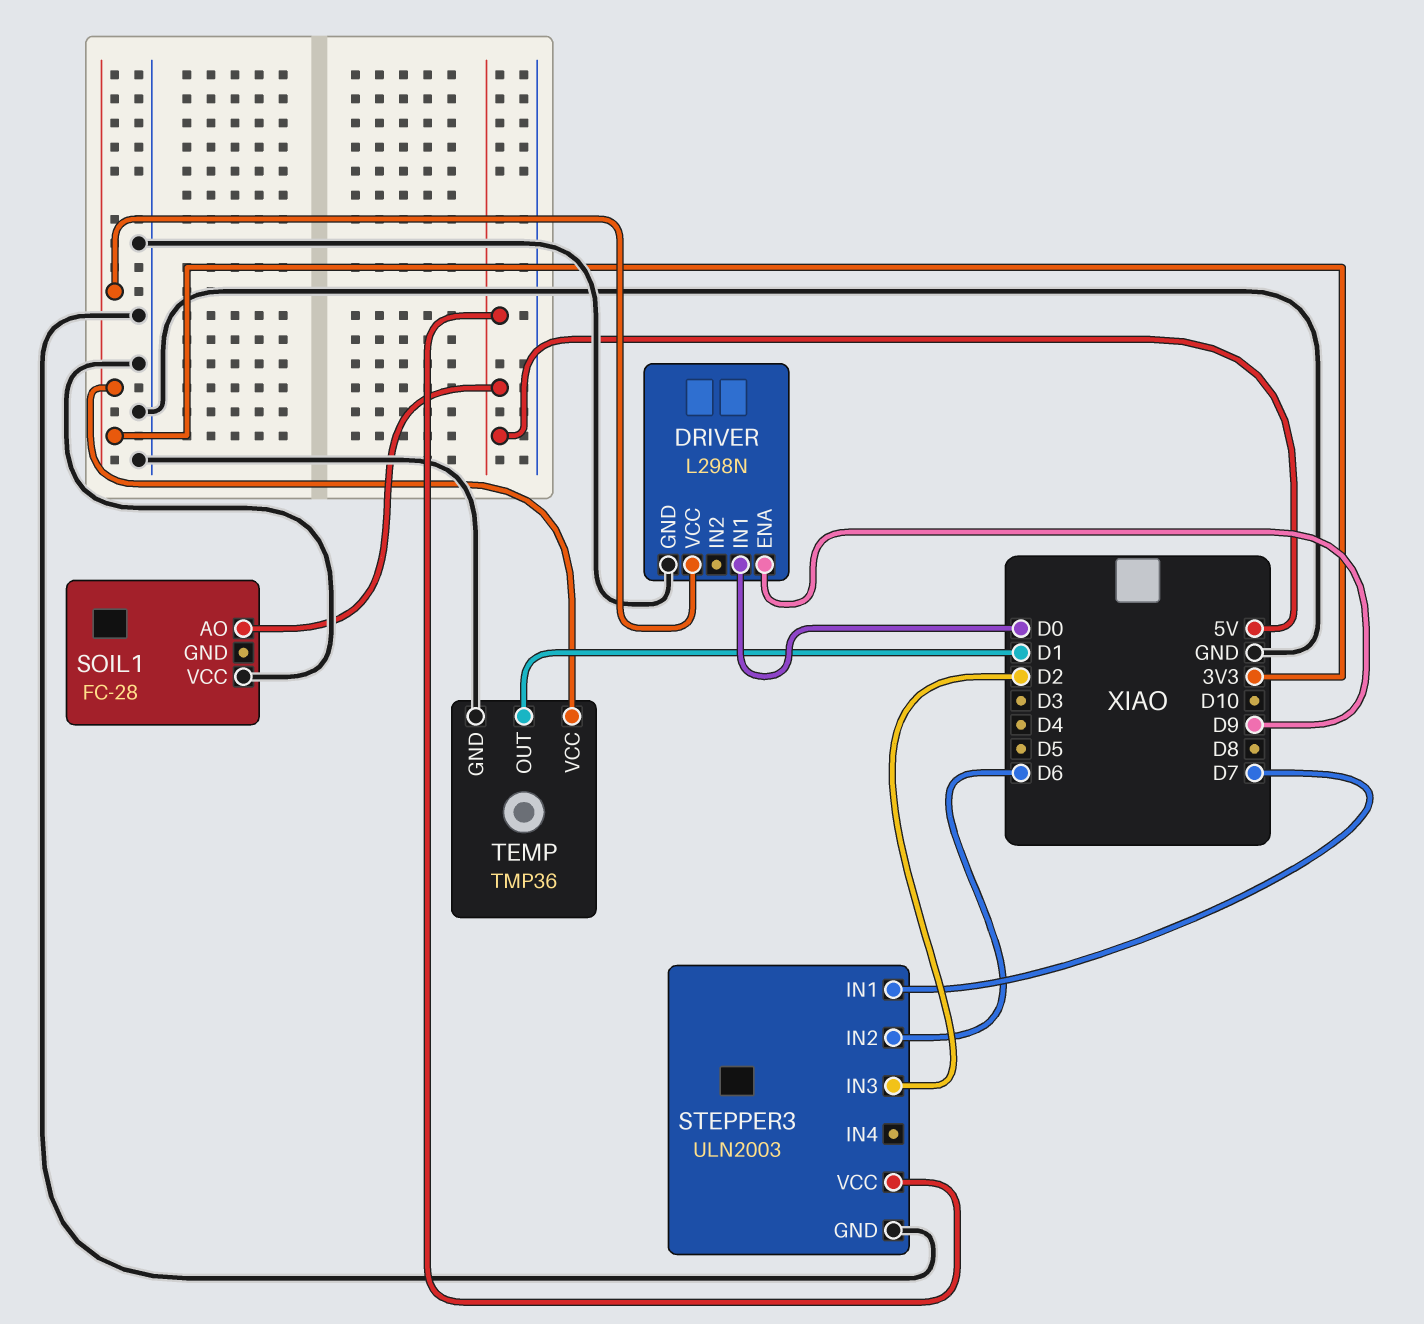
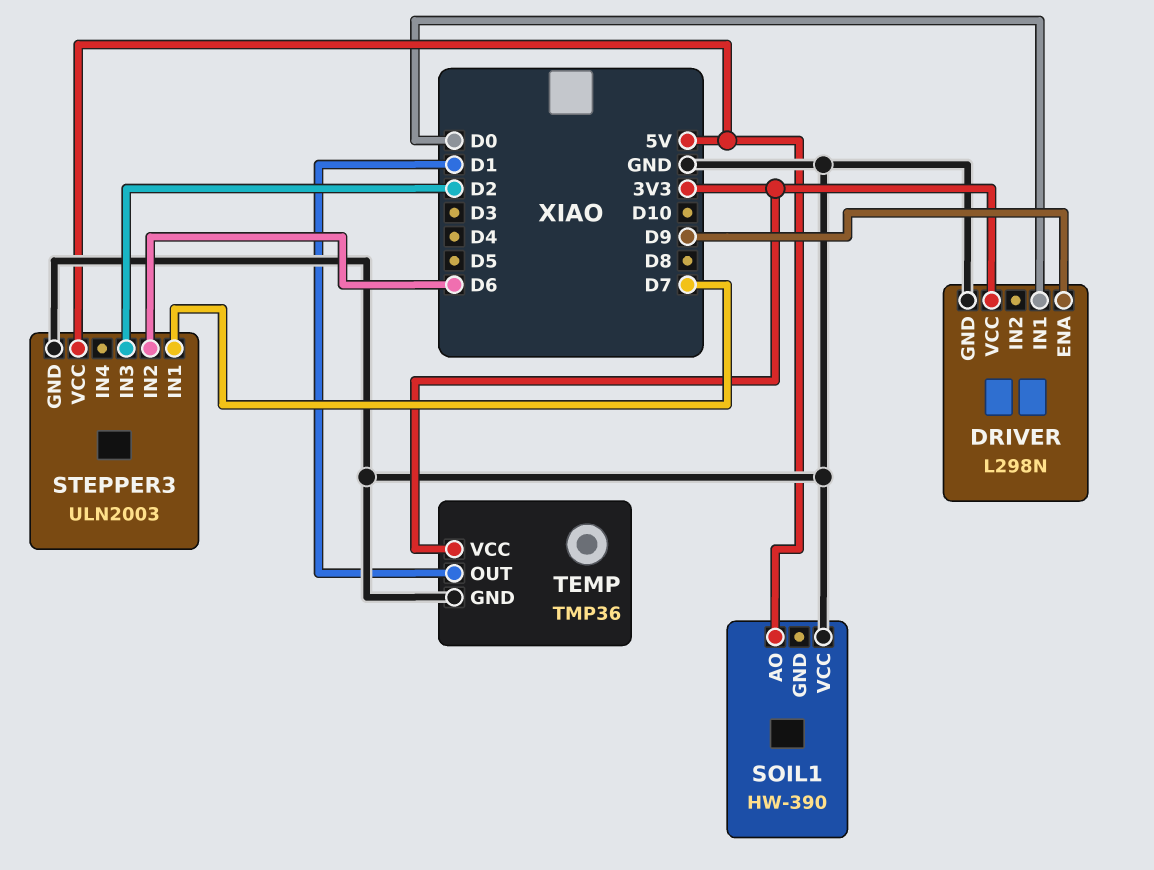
SOIL1: FC-28 -> HW-390

